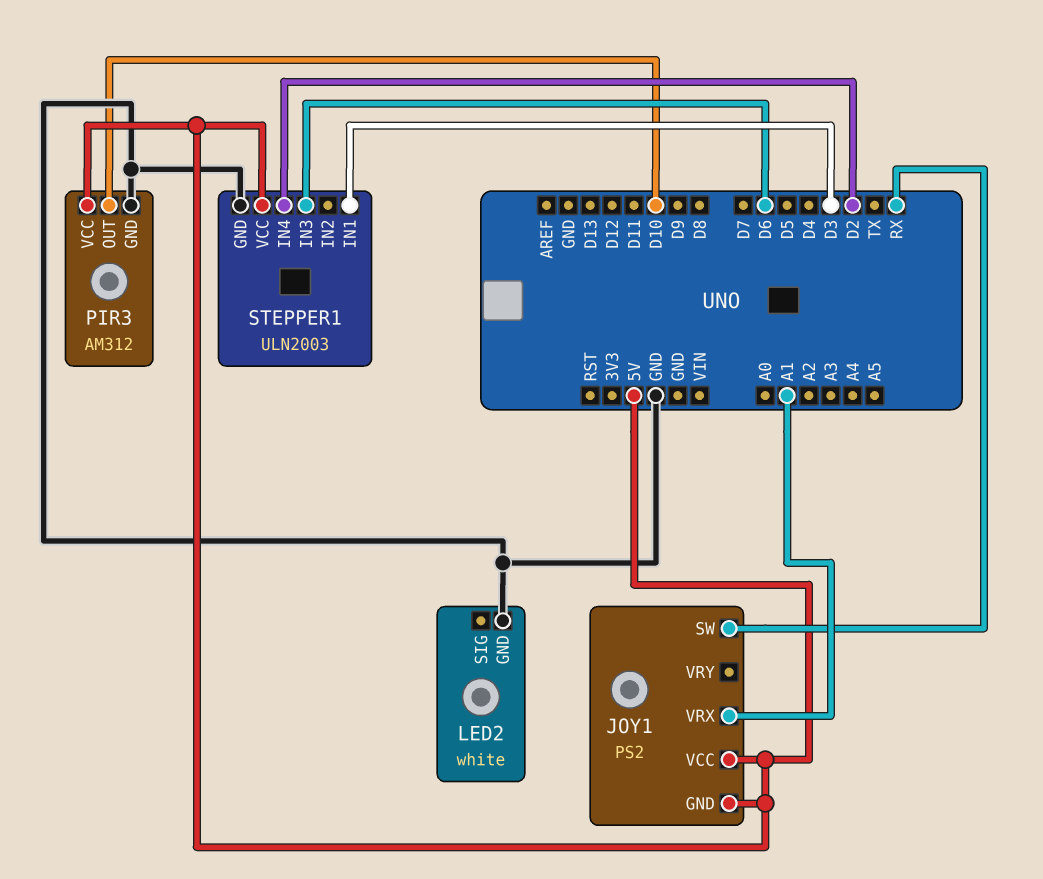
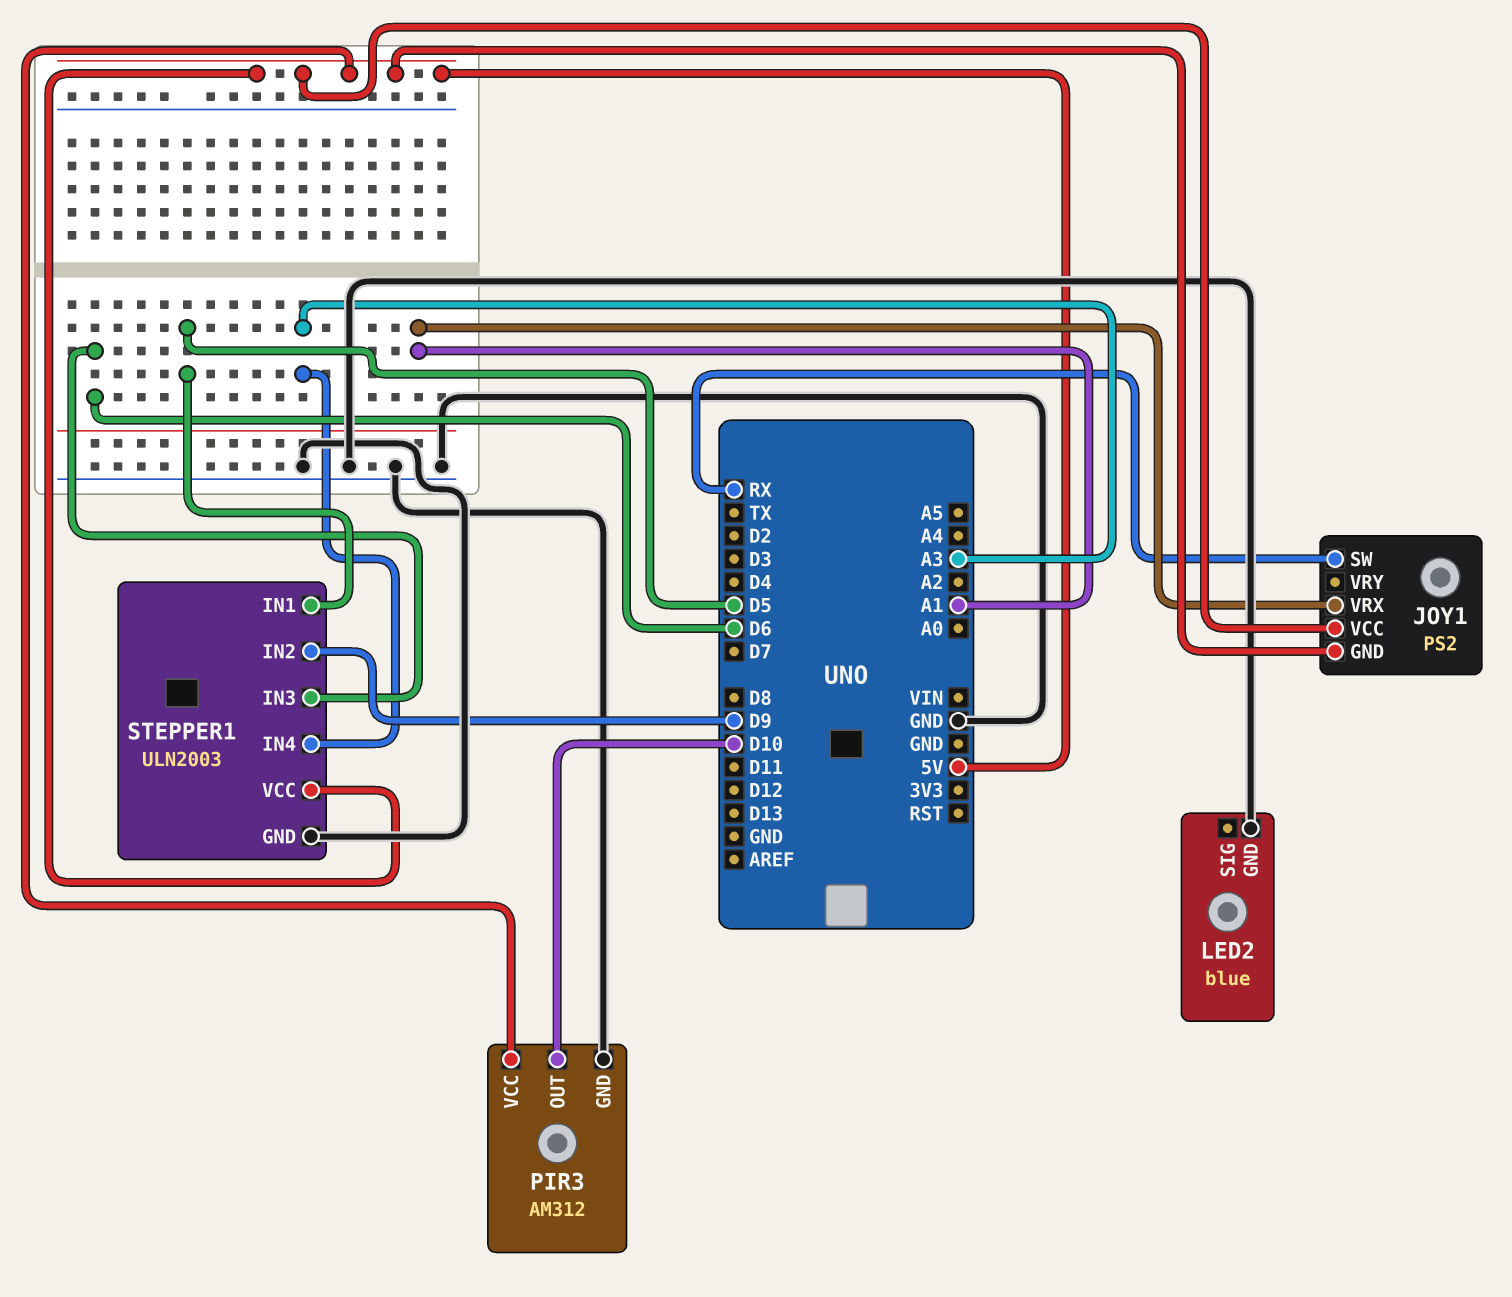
LED2: white -> blue
STEPPER1 pin IN1: D3 -> D5
STEPPER1 pin IN2: none -> D9
STEPPER1 pin IN4: D2 -> A3

